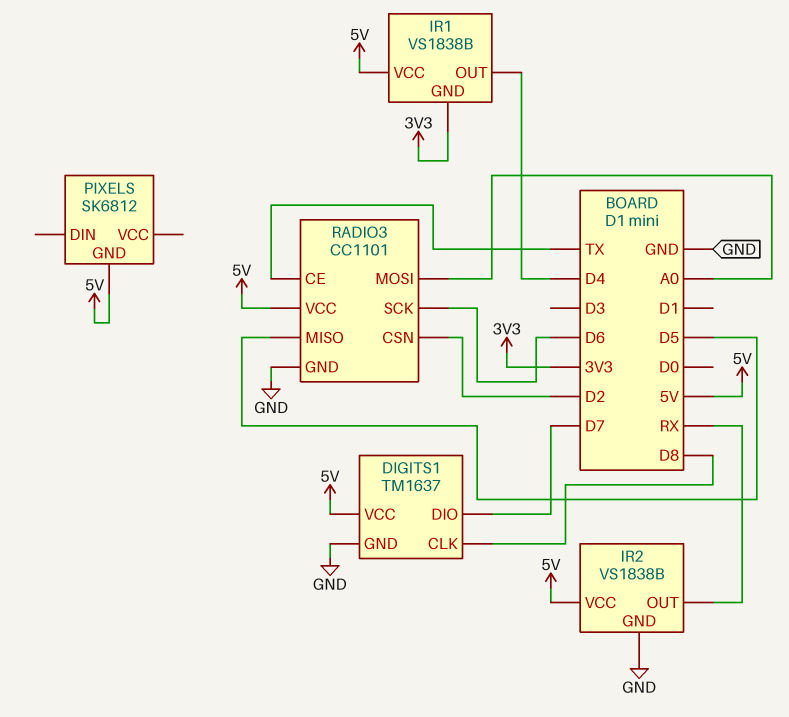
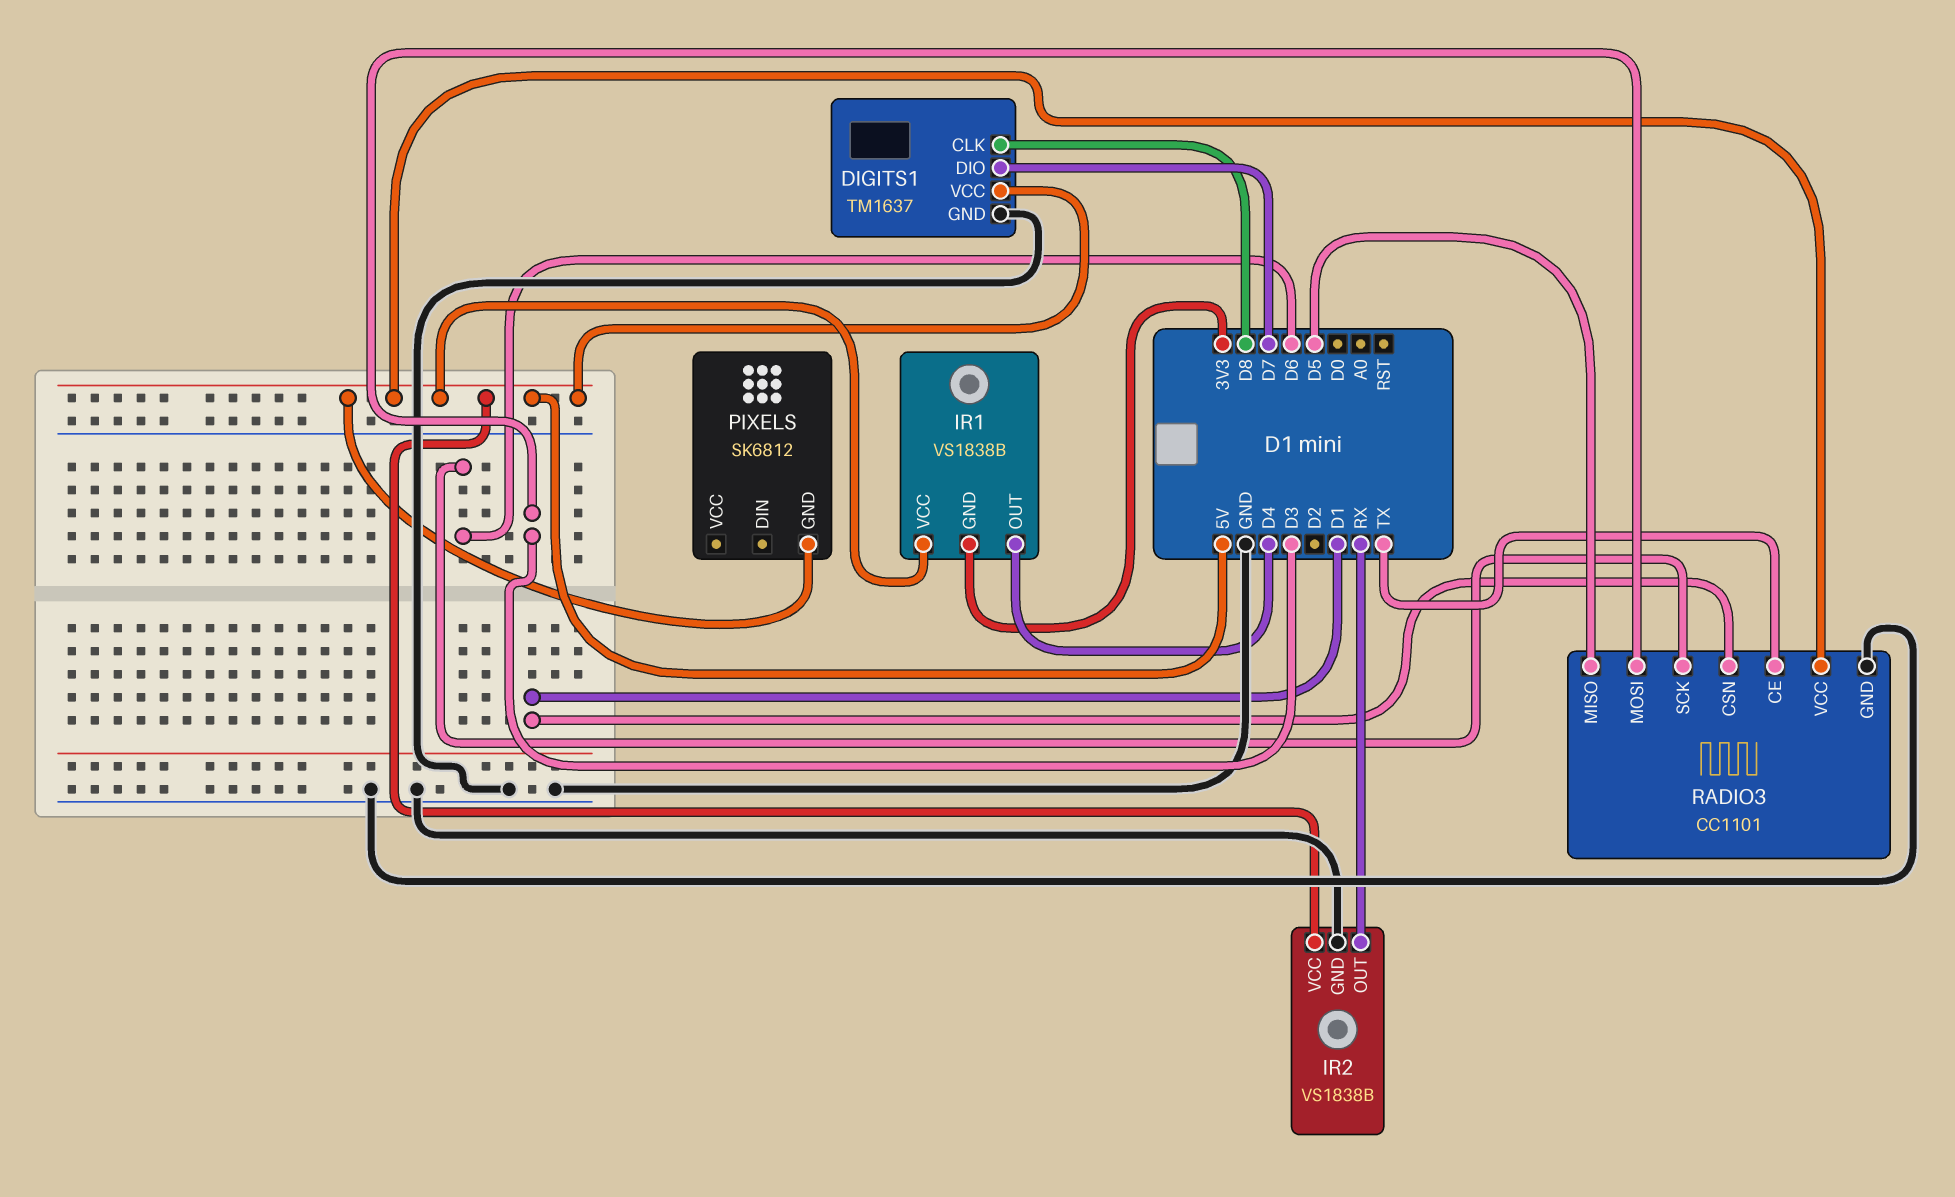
RADIO3 pin CSN: D2 -> D1
RADIO3 pin MOSI: A0 -> D3

